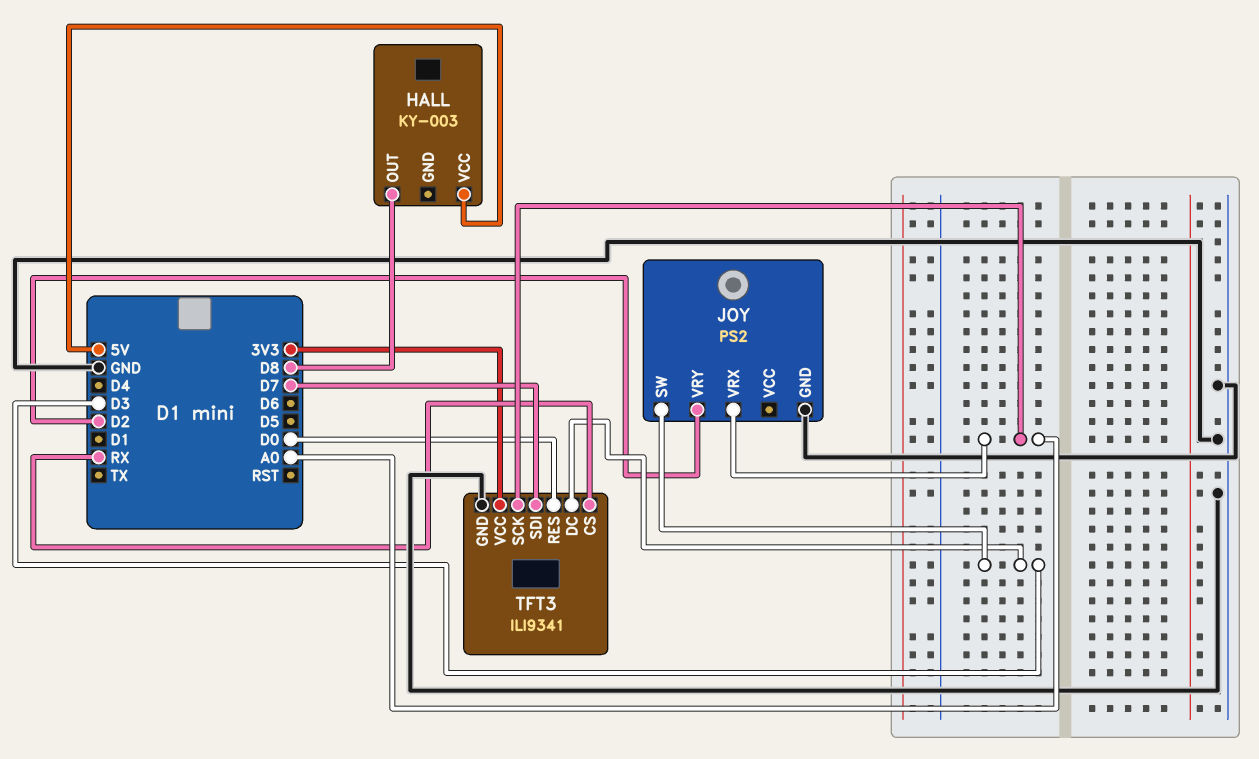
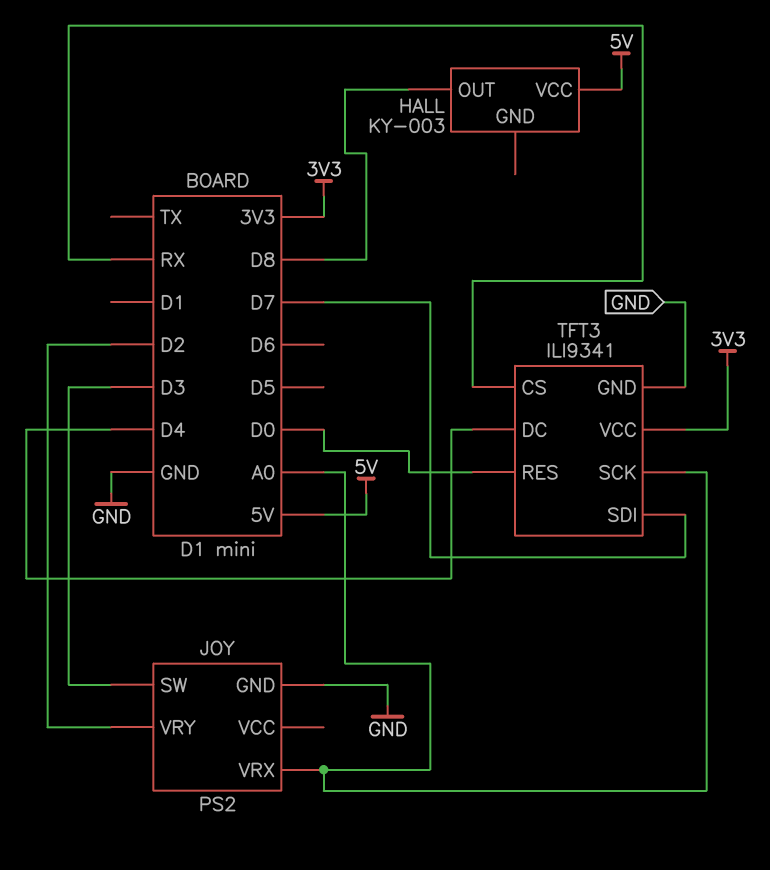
TFT3 pin DC: D3 -> D4

